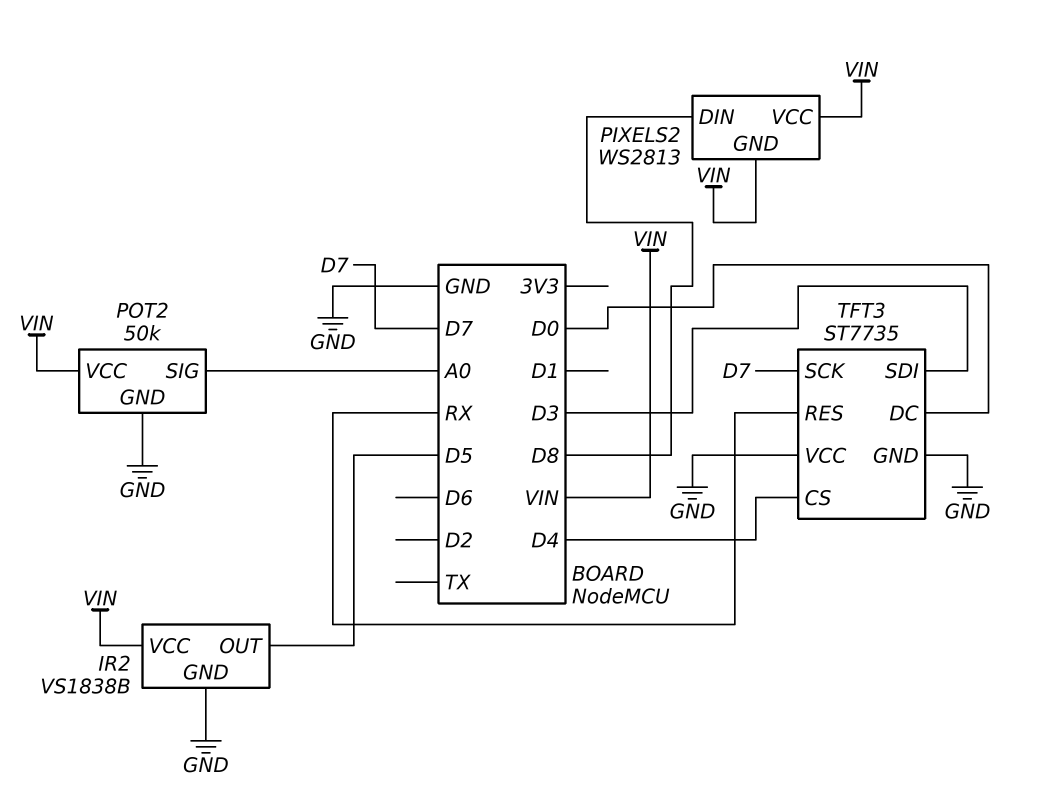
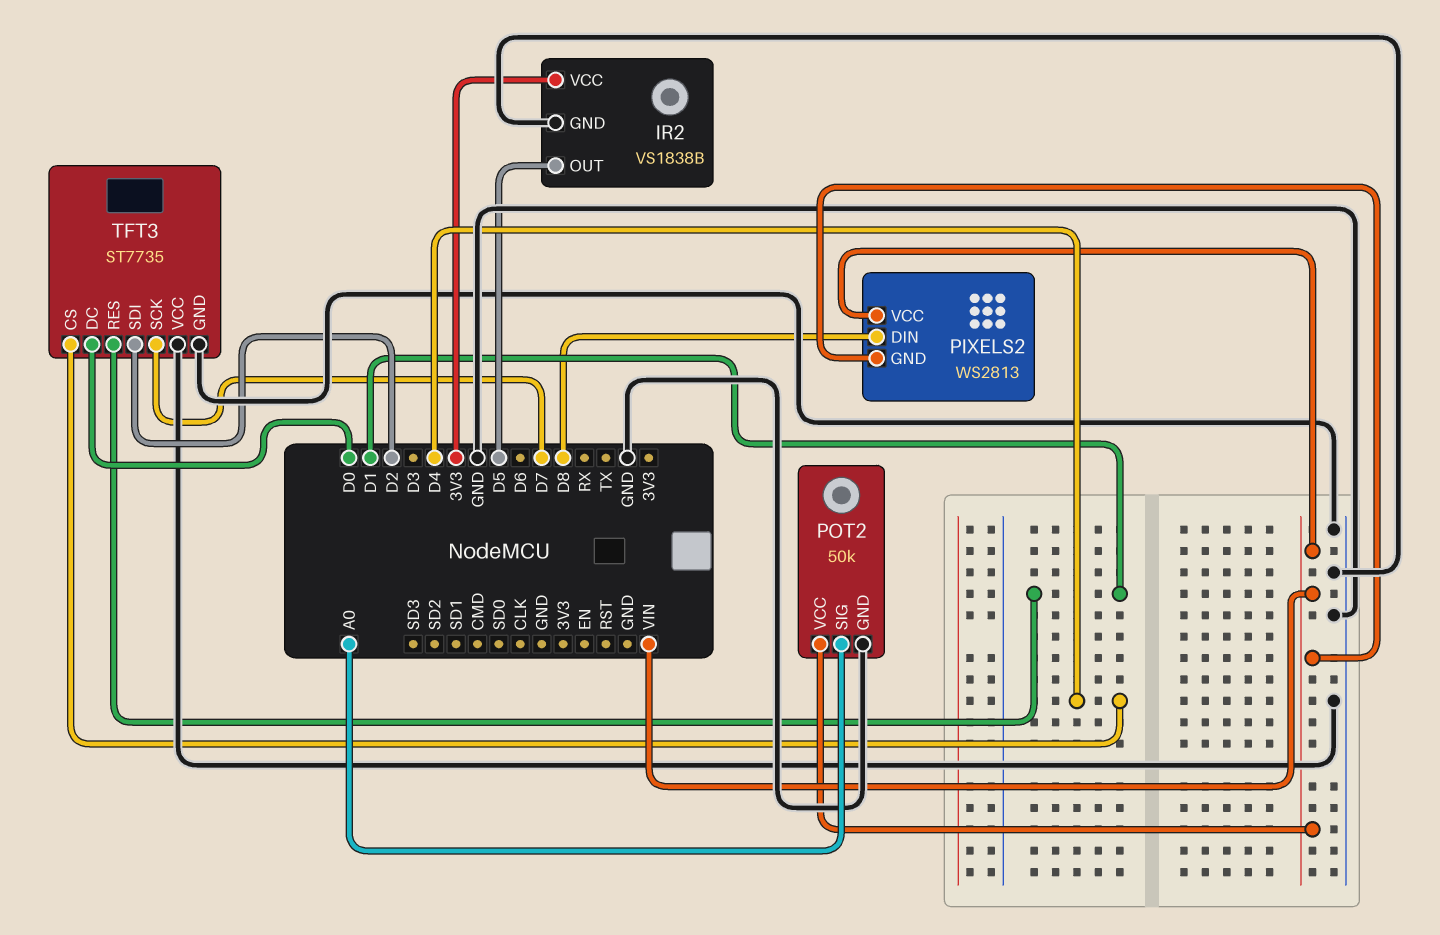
IR2 pin VCC: VIN -> 3V3
TFT3 pin RES: RX -> D1
TFT3 pin SDI: D3 -> D2

